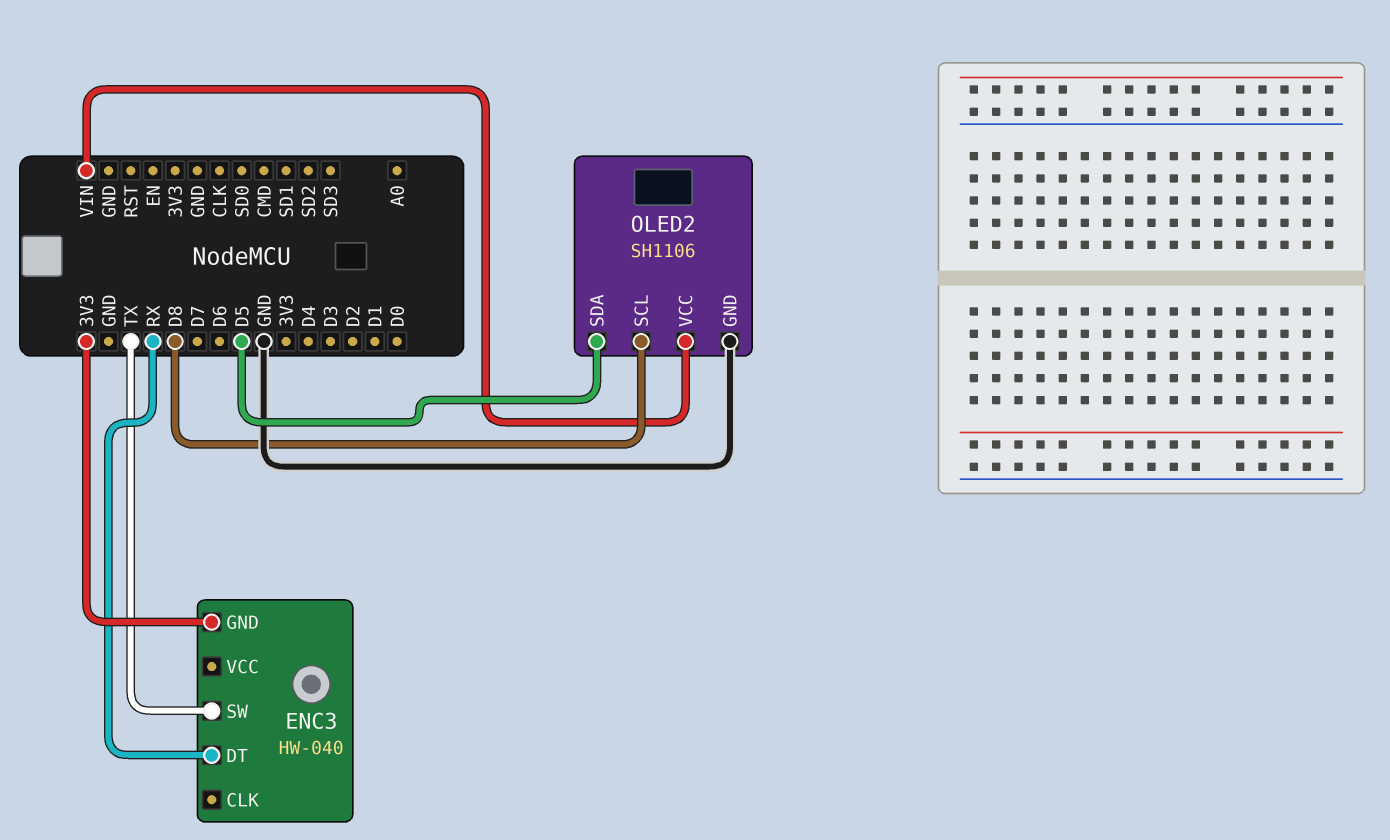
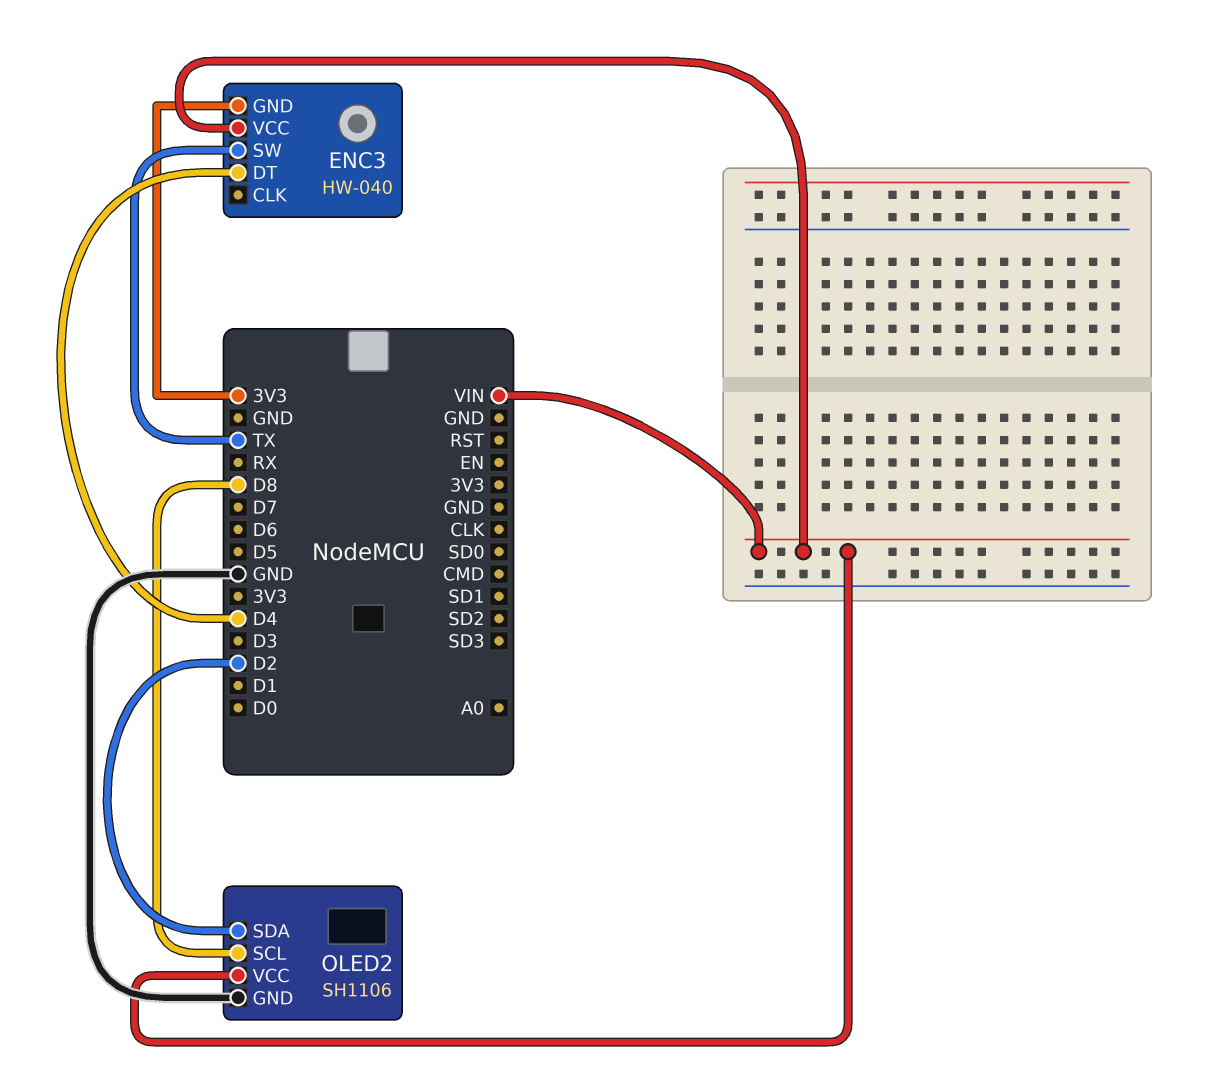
ENC3 pin DT: RX -> D4
ENC3 pin VCC: none -> VIN
OLED2 pin SDA: D5 -> D2

